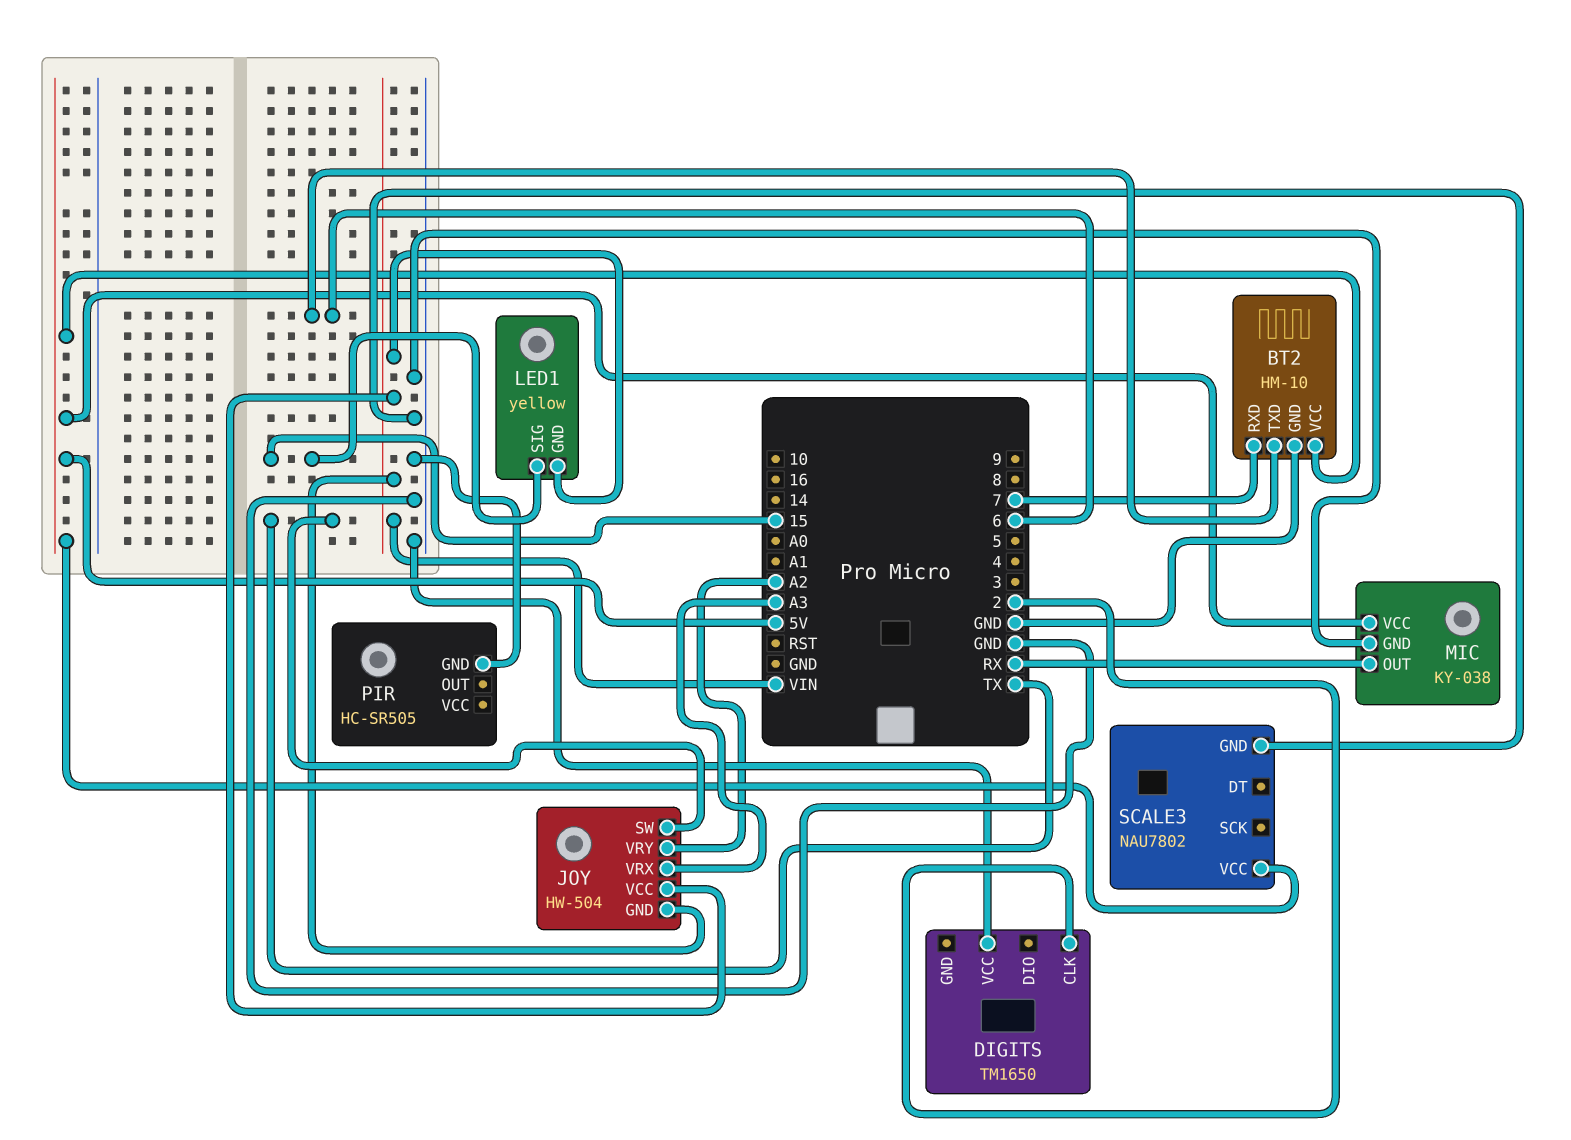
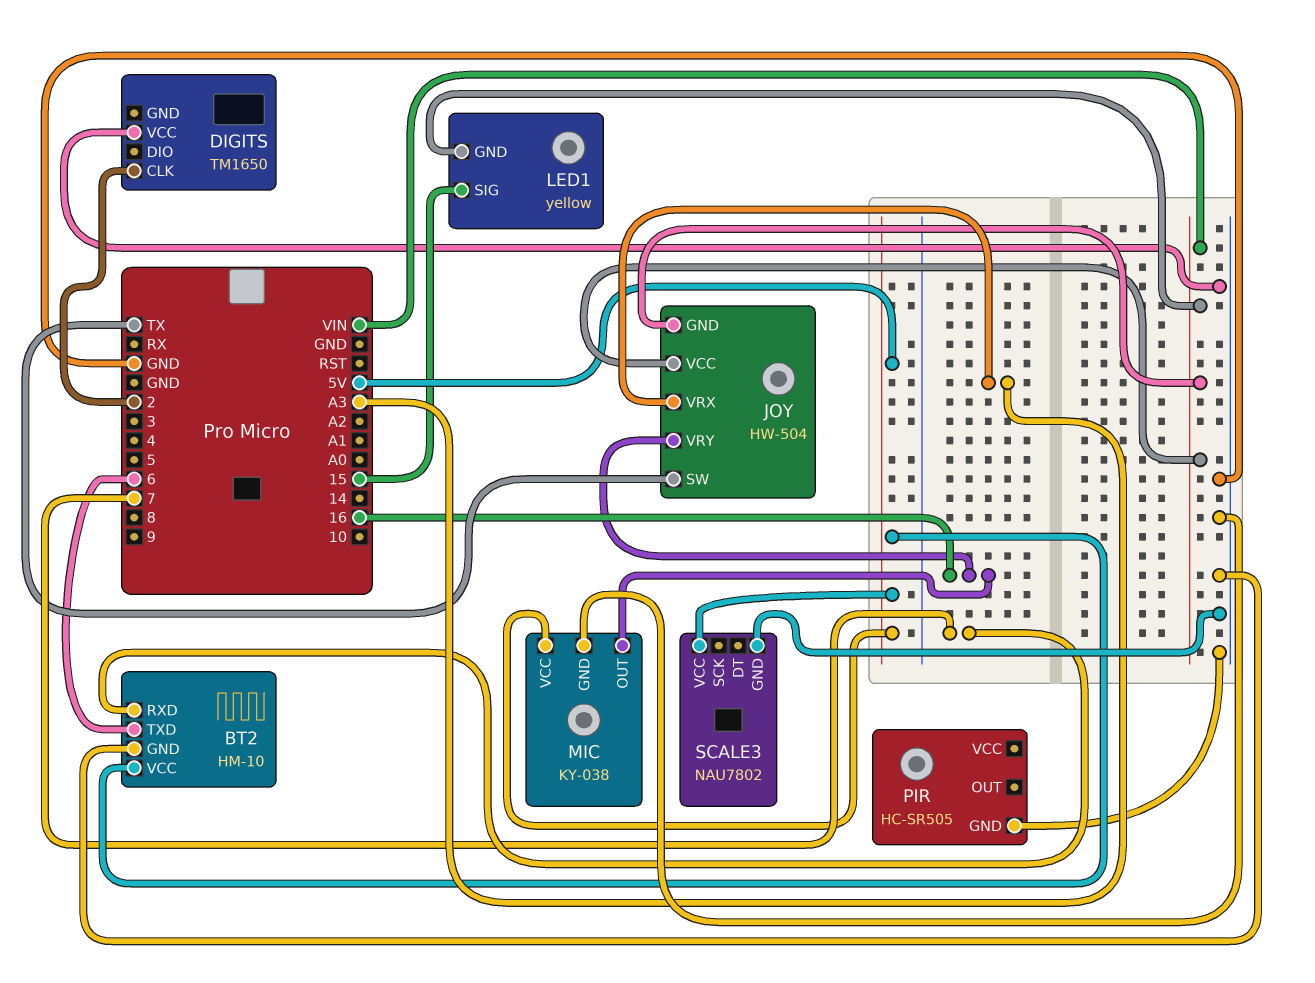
JOY pin VRY: A2 -> 16
MIC pin OUT: RX -> 16

